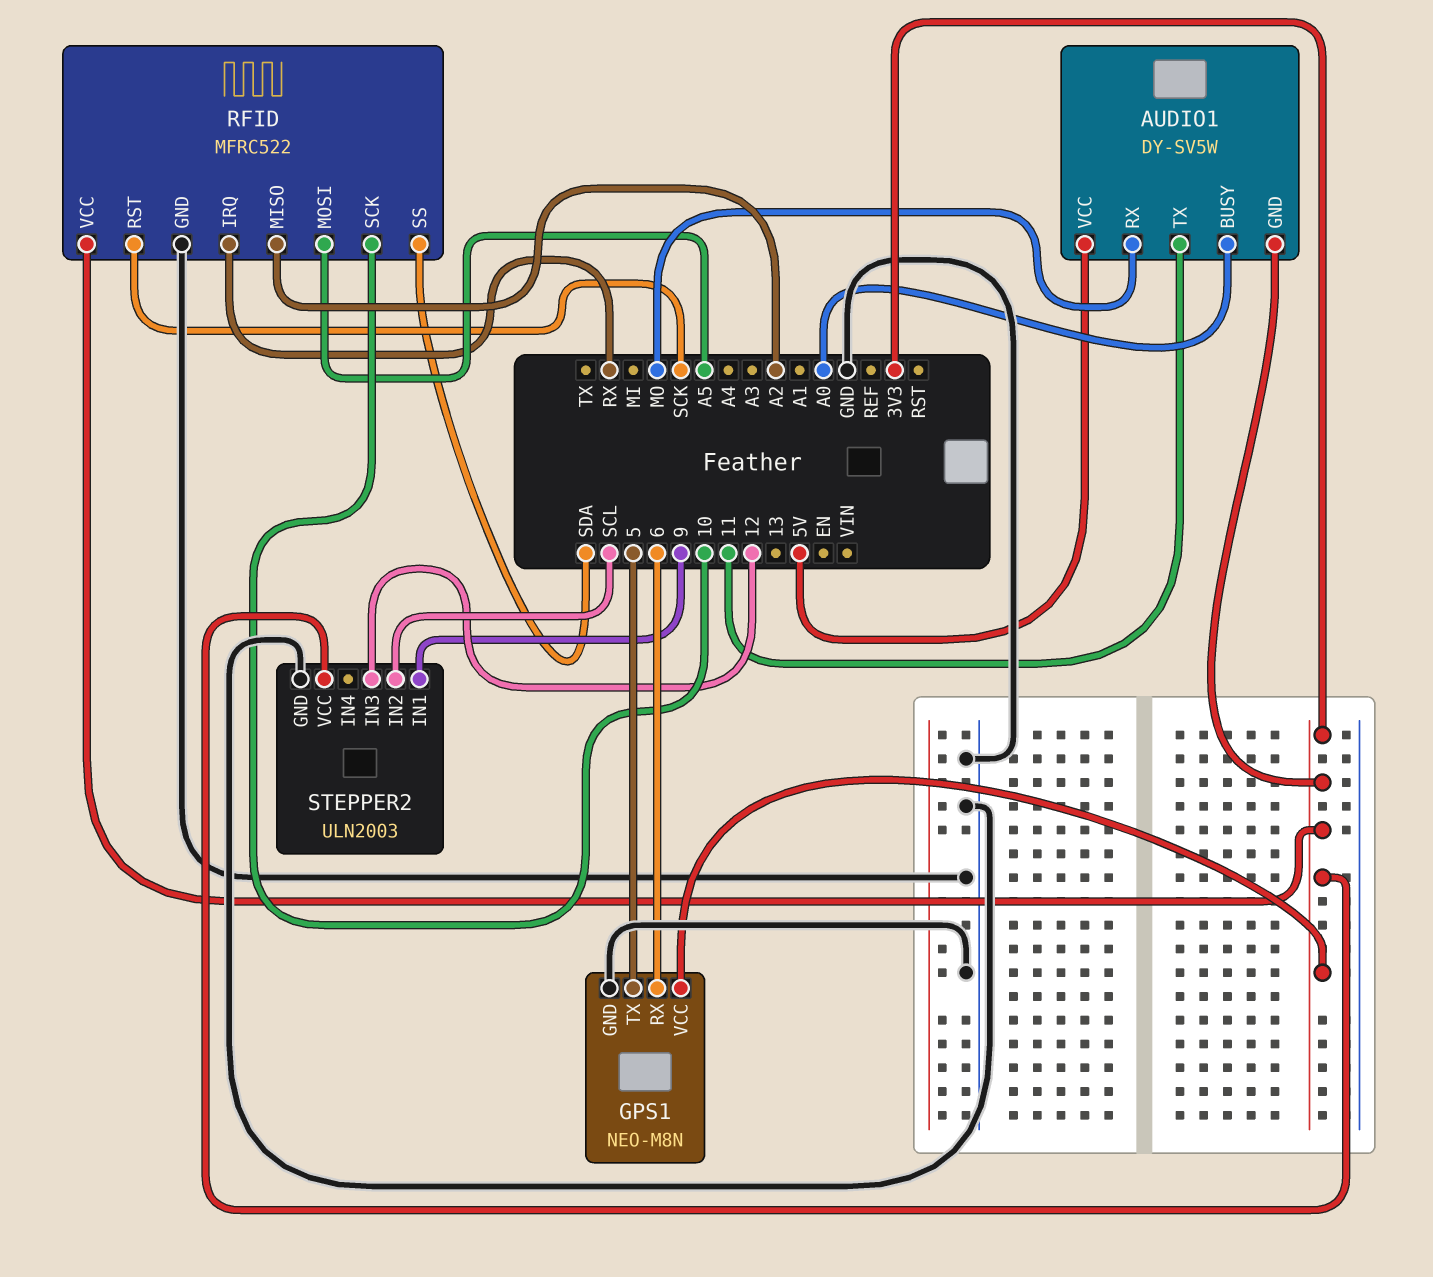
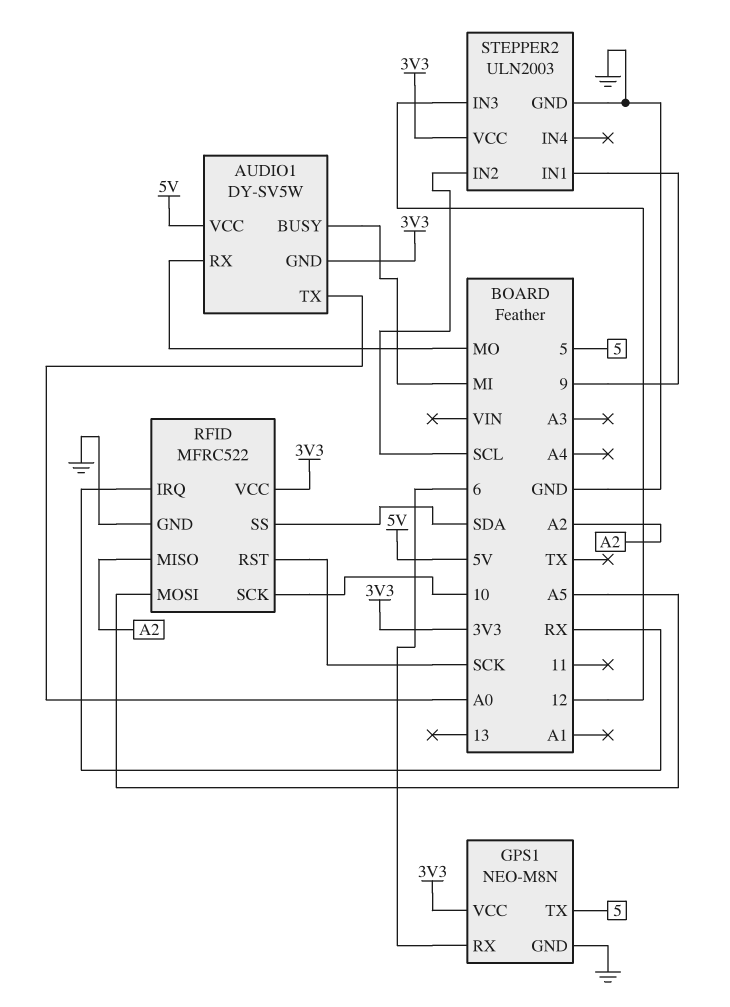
AUDIO1 pin BUSY: A0 -> MI
AUDIO1 pin TX: 11 -> A0

